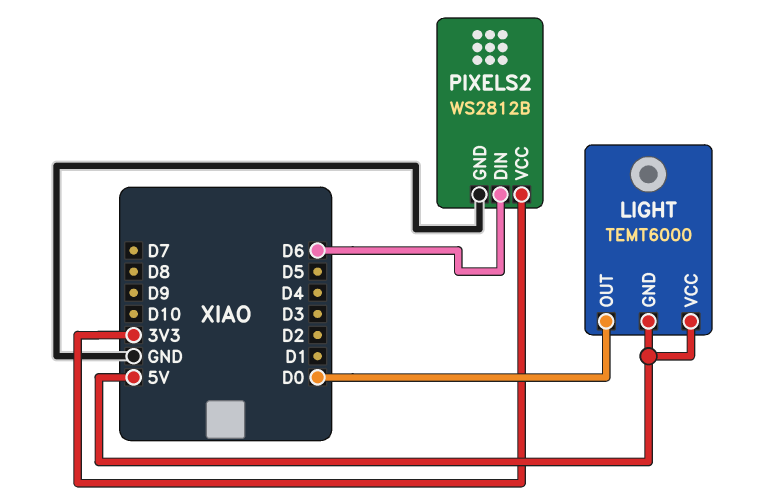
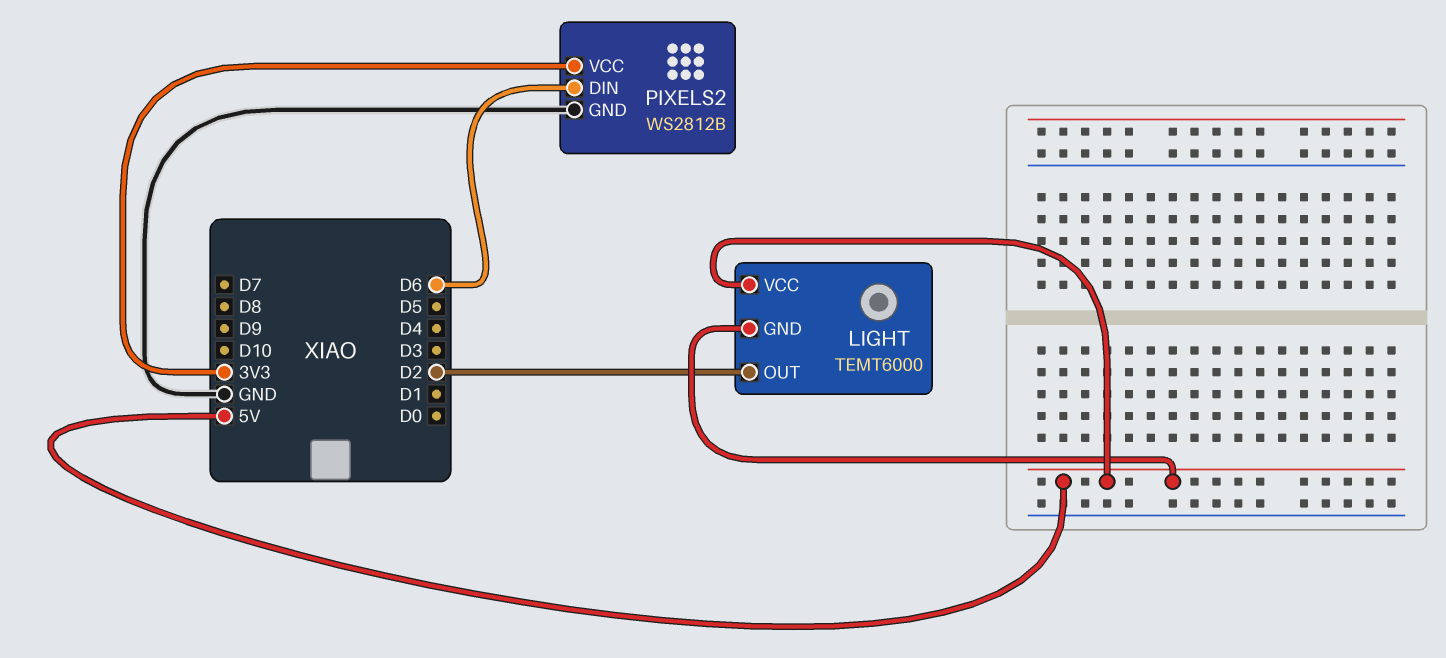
LIGHT pin OUT: D0 -> D2

